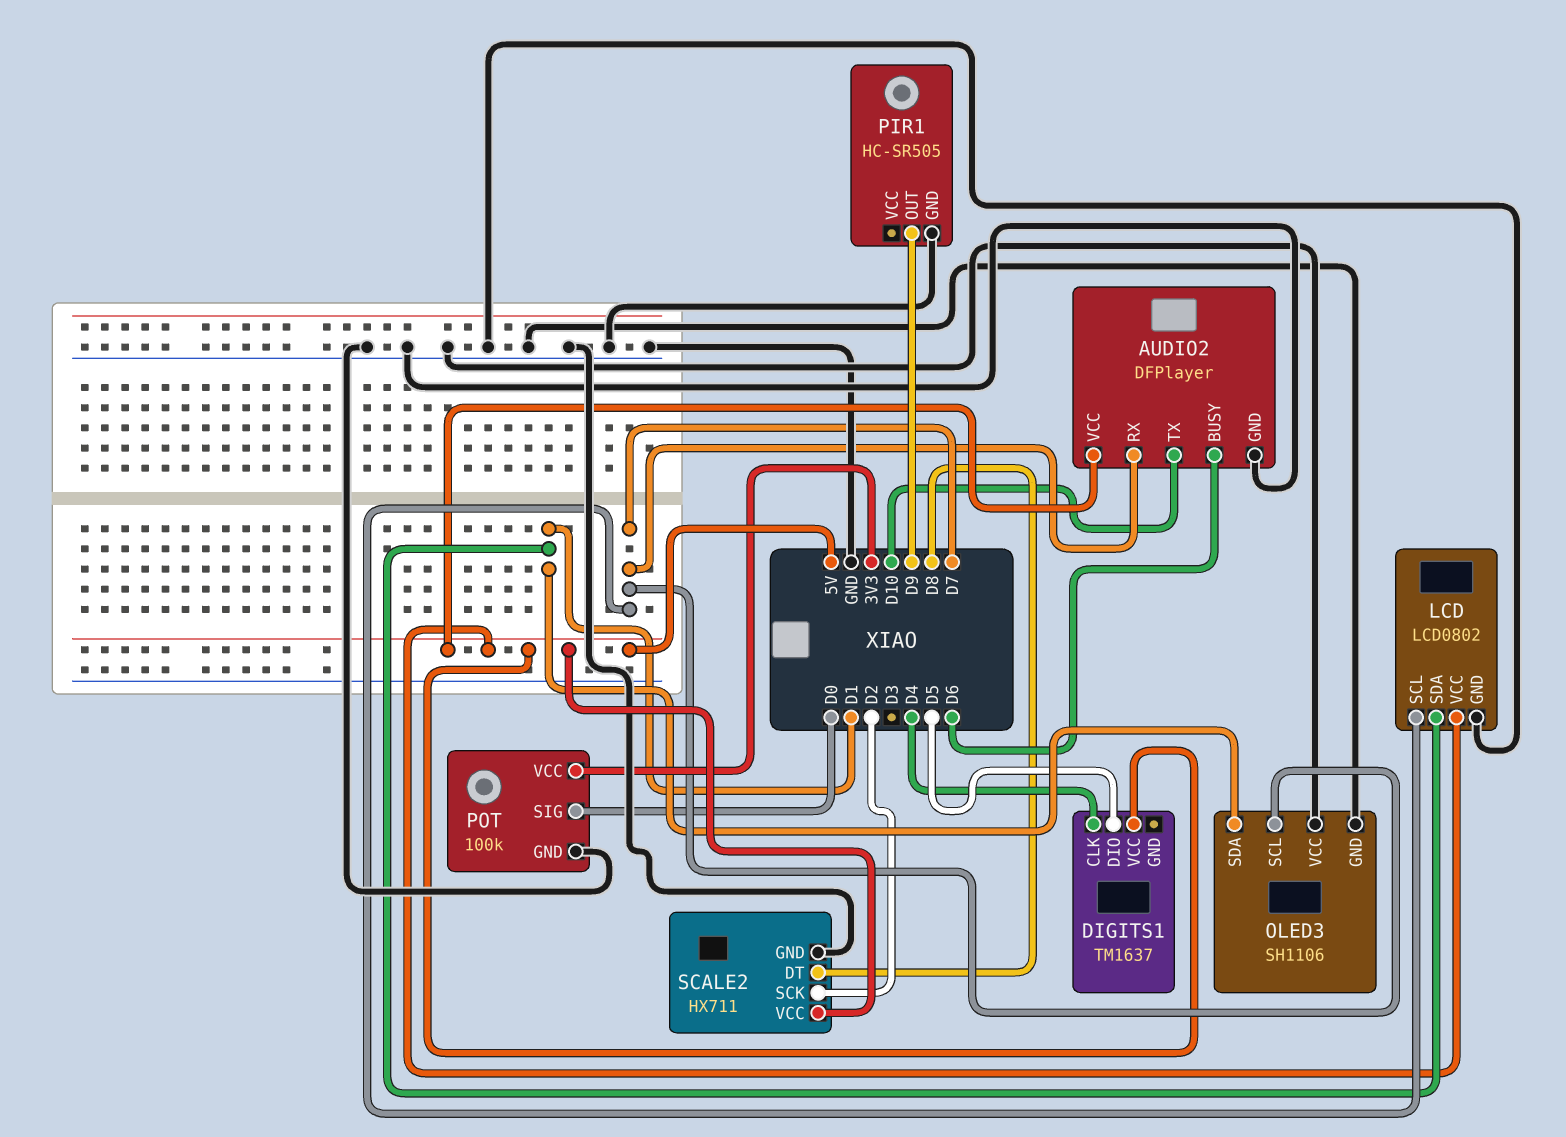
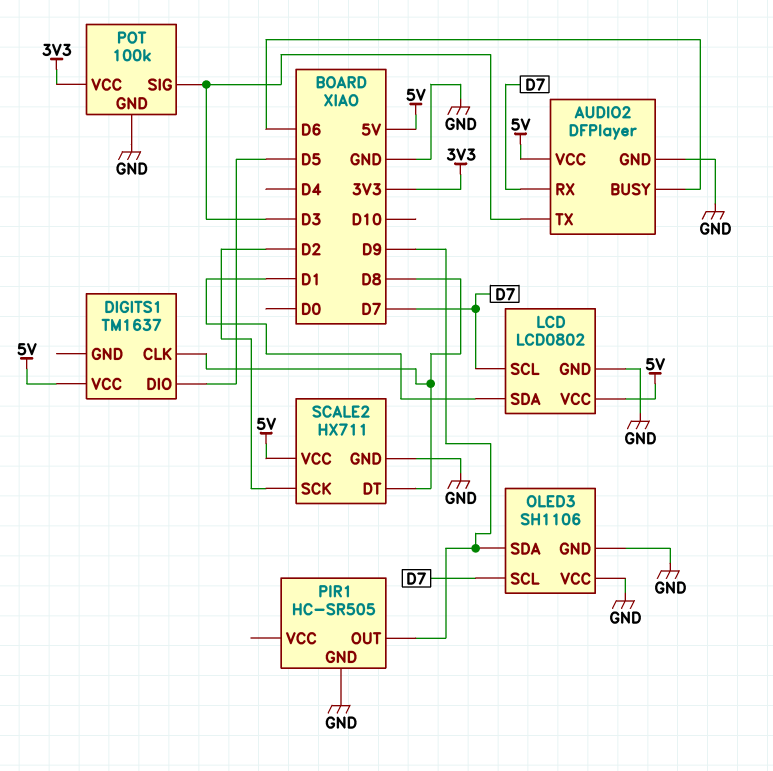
AUDIO2 pin TX: D10 -> D3
DIGITS1 pin CLK: D4 -> D8
OLED3 pin SDA: D1 -> D9
POT pin SIG: D0 -> D3

